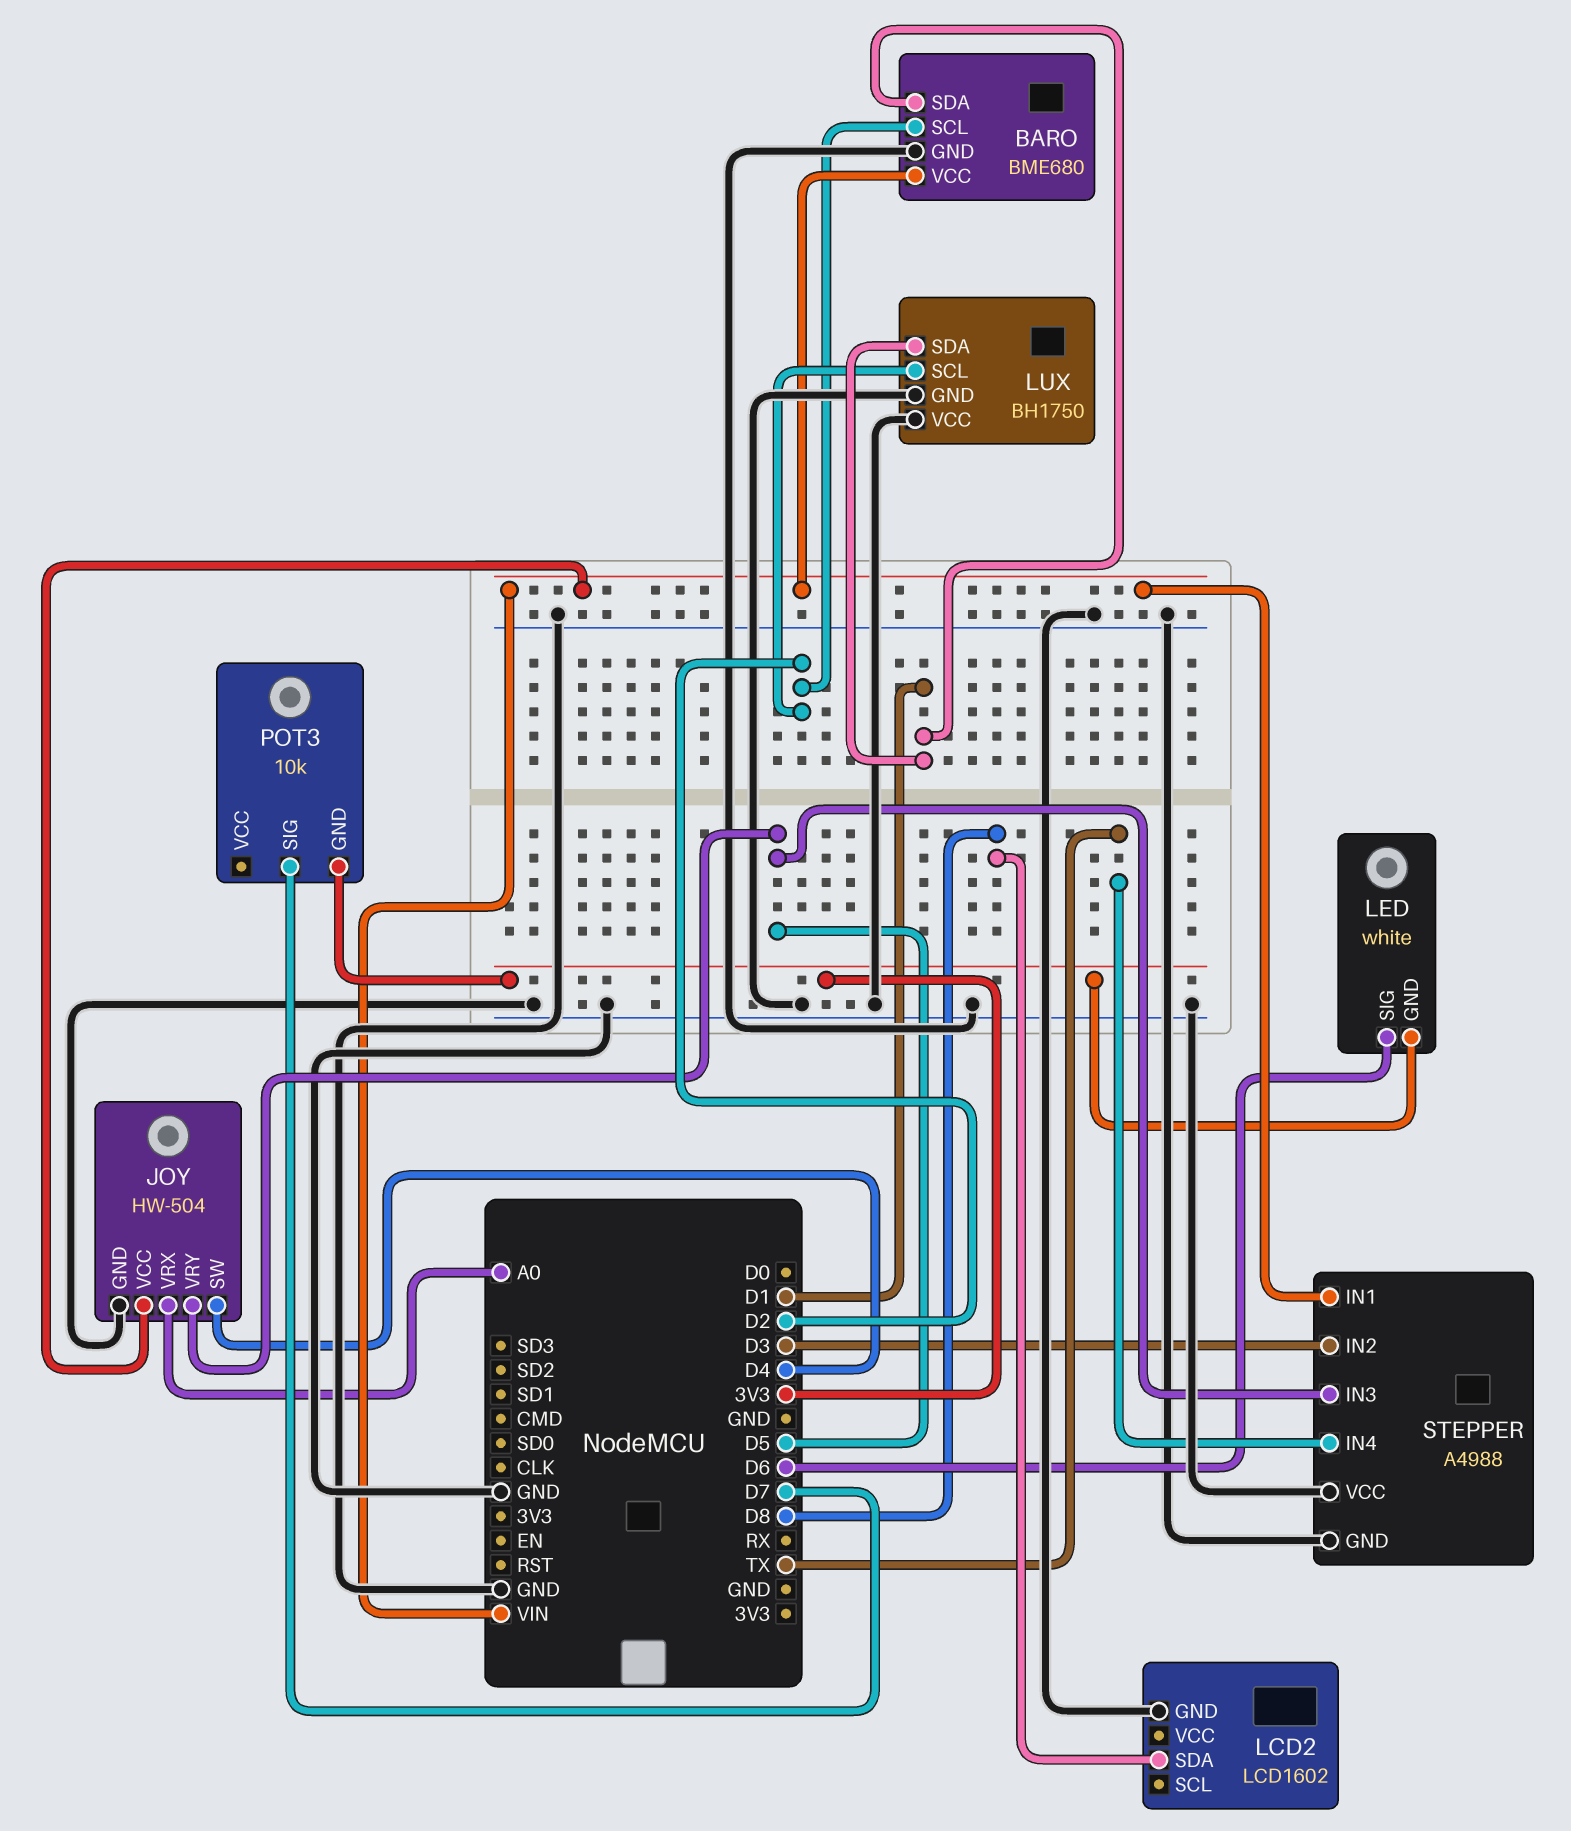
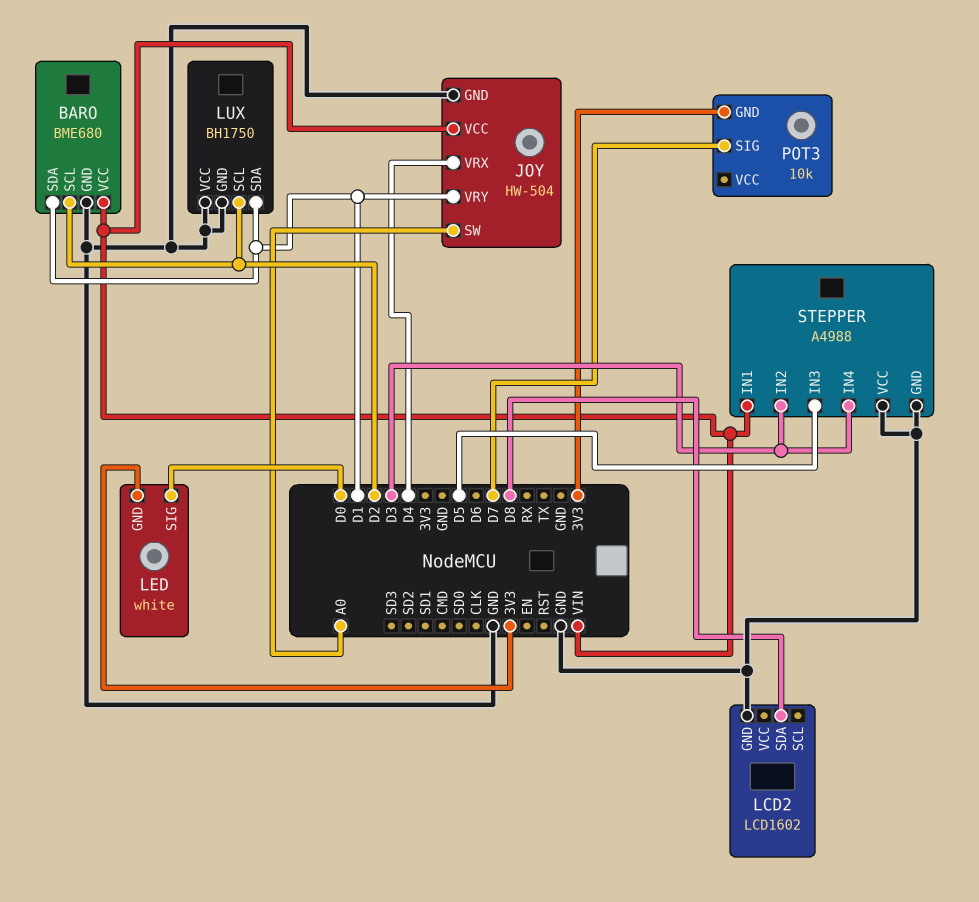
JOY pin SW: D4 -> A0
JOY pin VRX: A0 -> D4
JOY pin VRY: D5 -> D1
LED pin SIG: D6 -> D0
STEPPER pin IN4: TX -> D3

